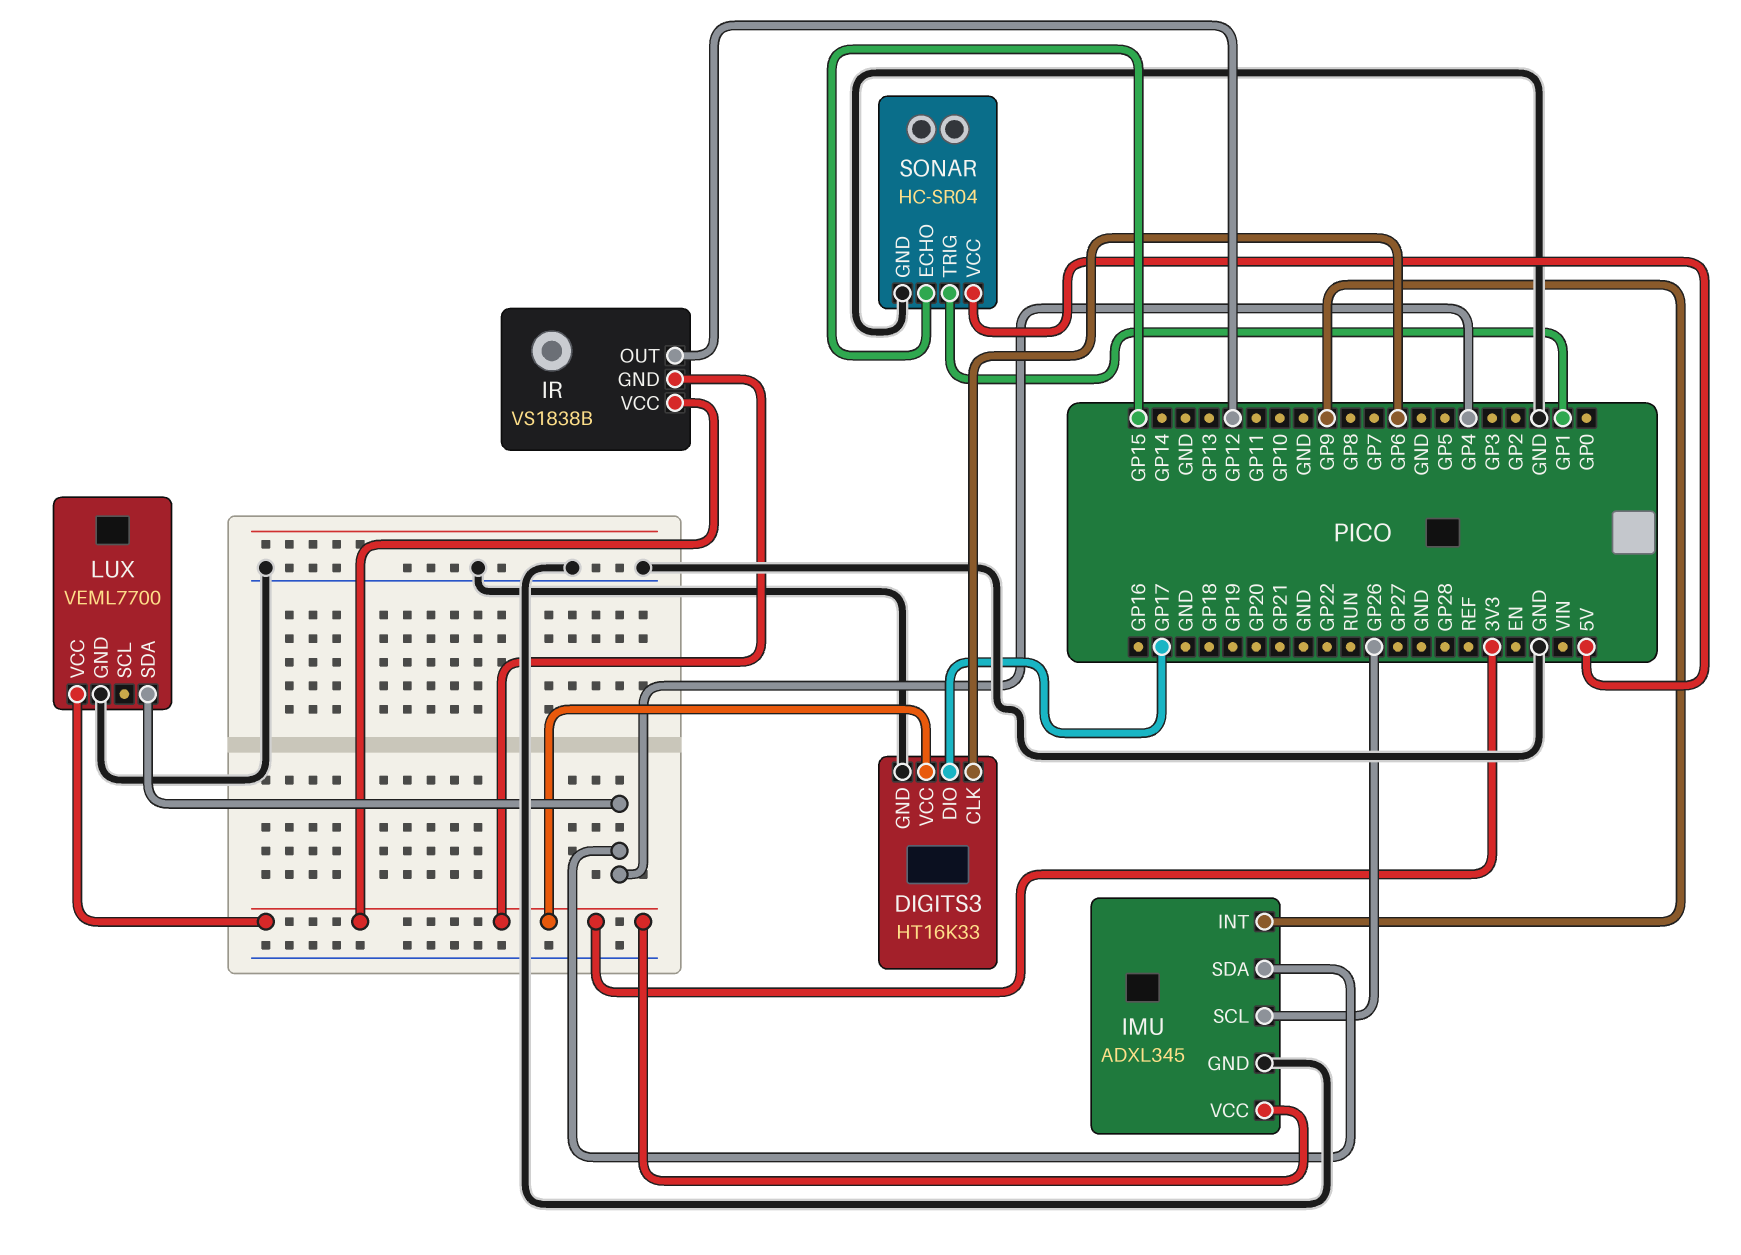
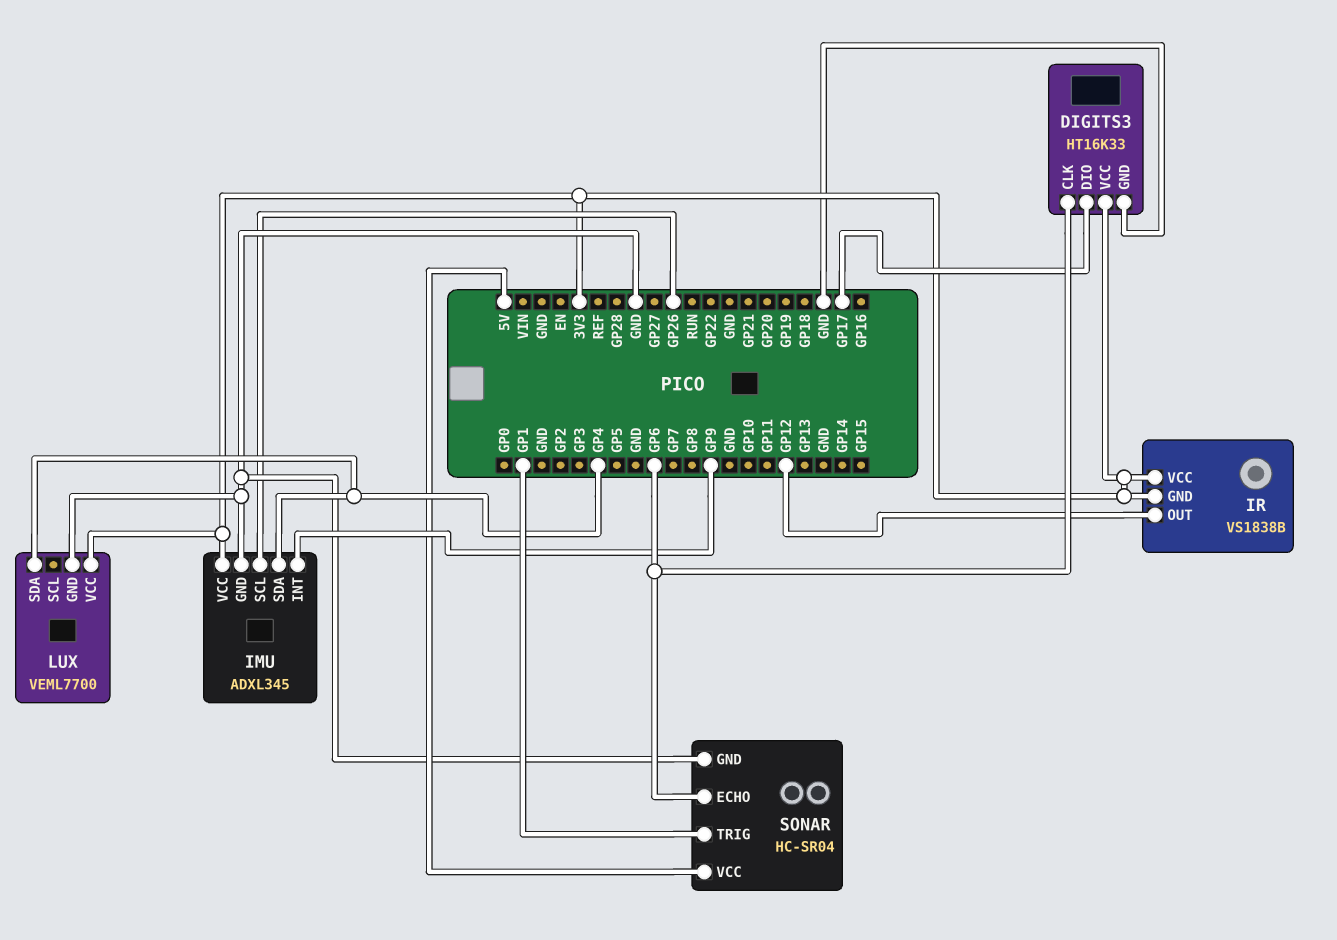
SONAR pin ECHO: GP15 -> GP6

